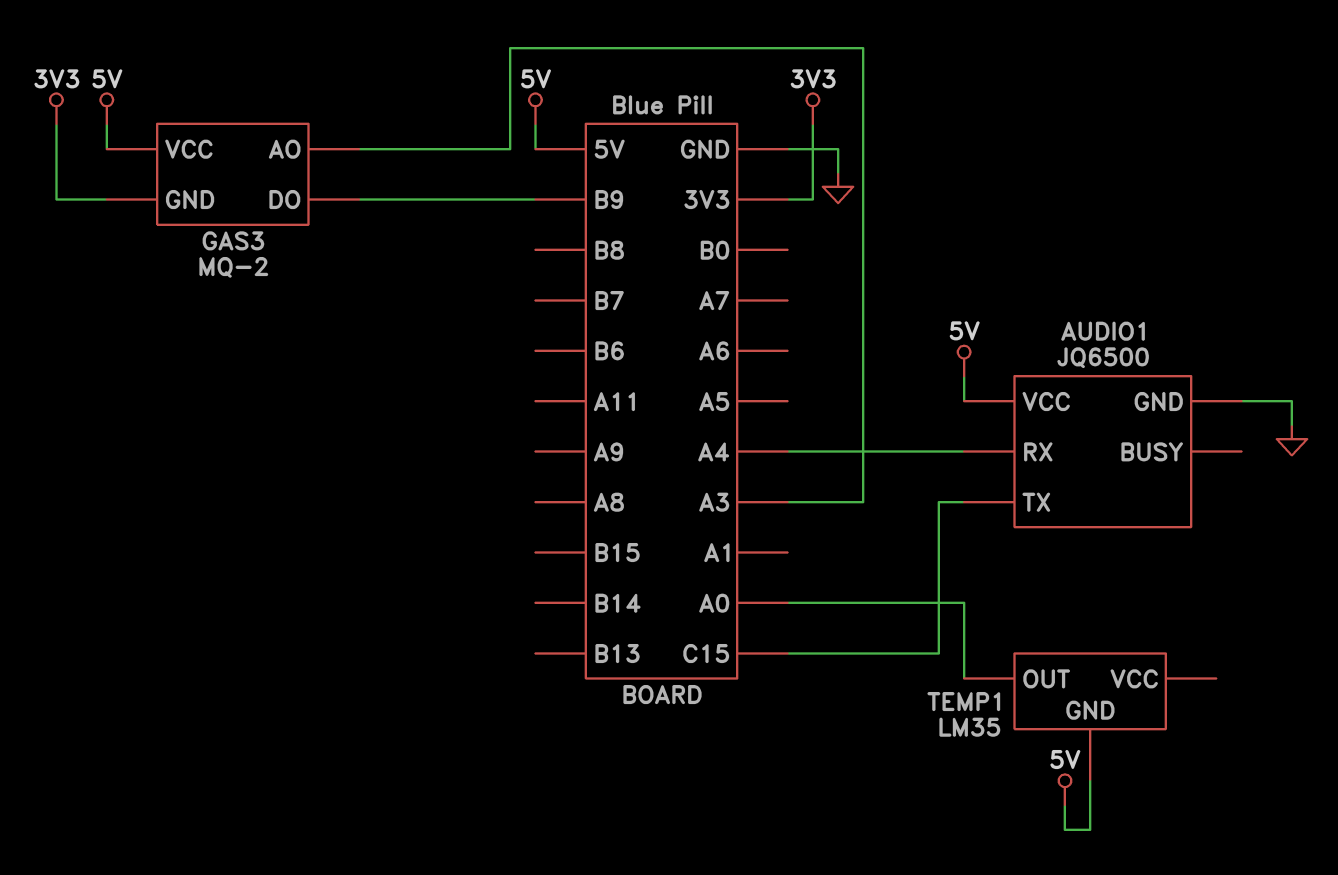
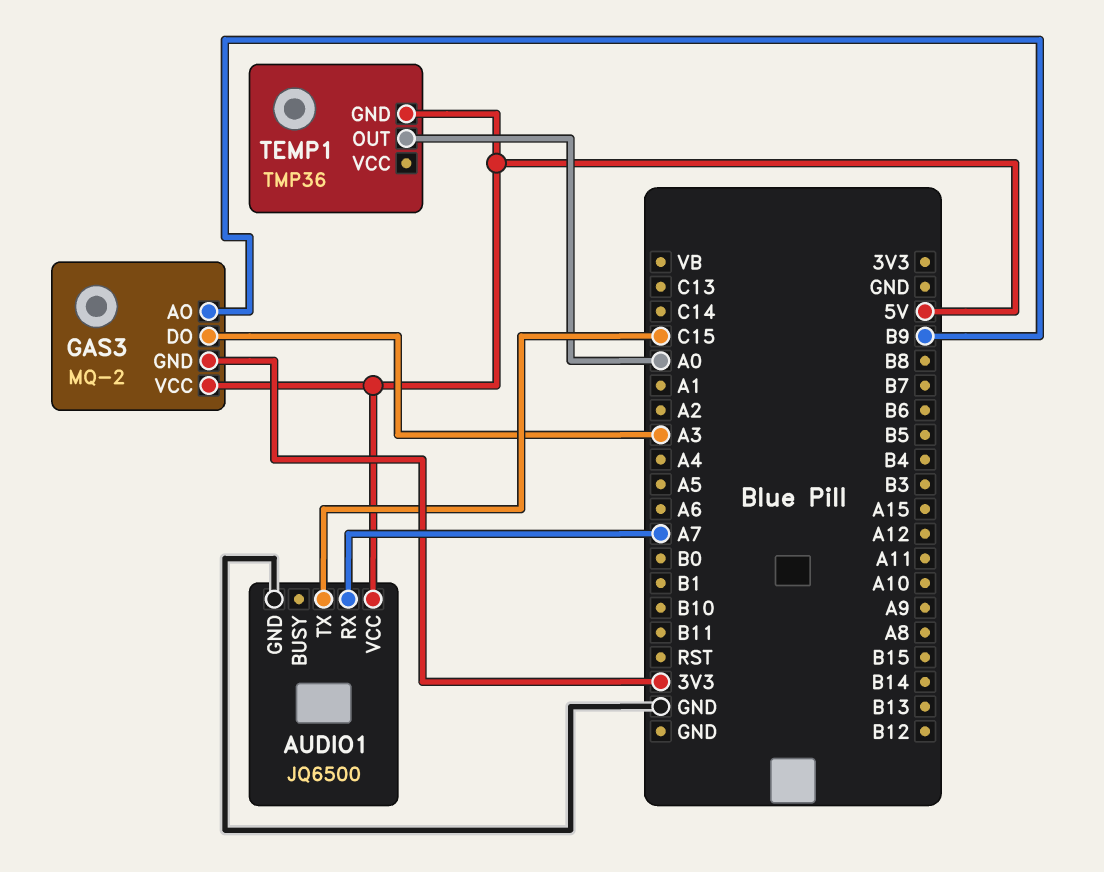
AUDIO1 pin RX: A4 -> A7
GAS3 pin AO: A3 -> B9
GAS3 pin DO: B9 -> A3
TEMP1: LM35 -> TMP36

